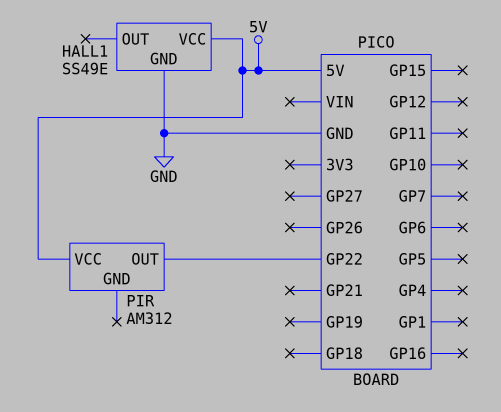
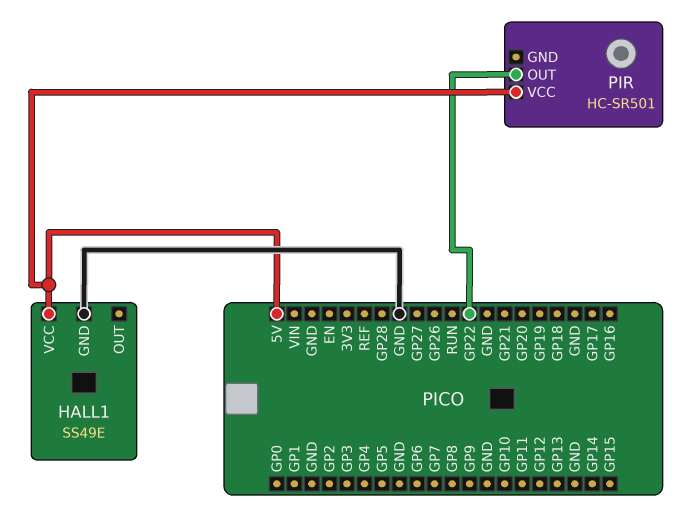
PIR: AM312 -> HC-SR501

